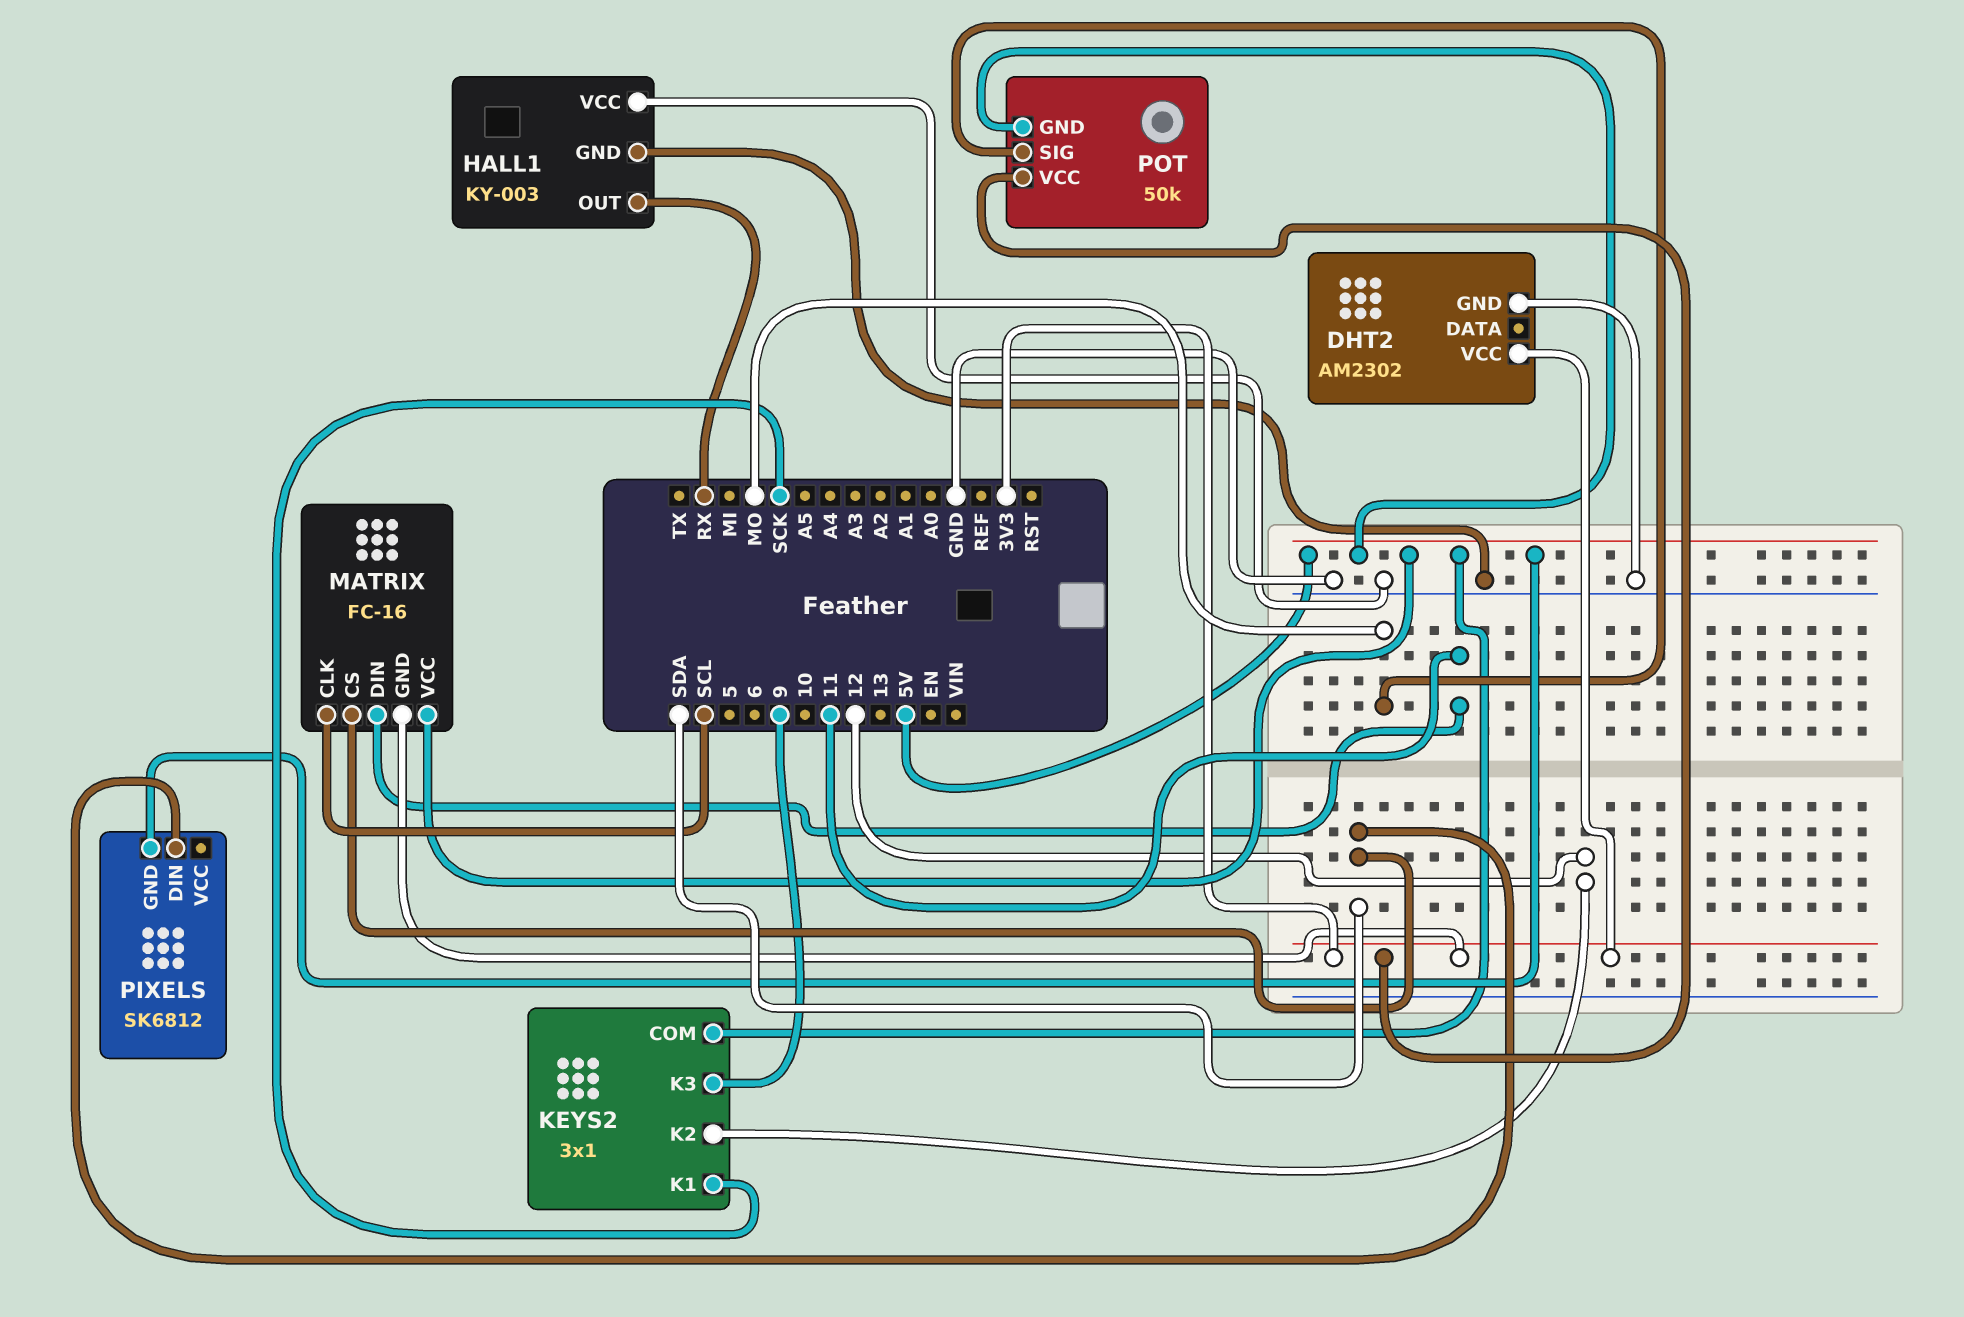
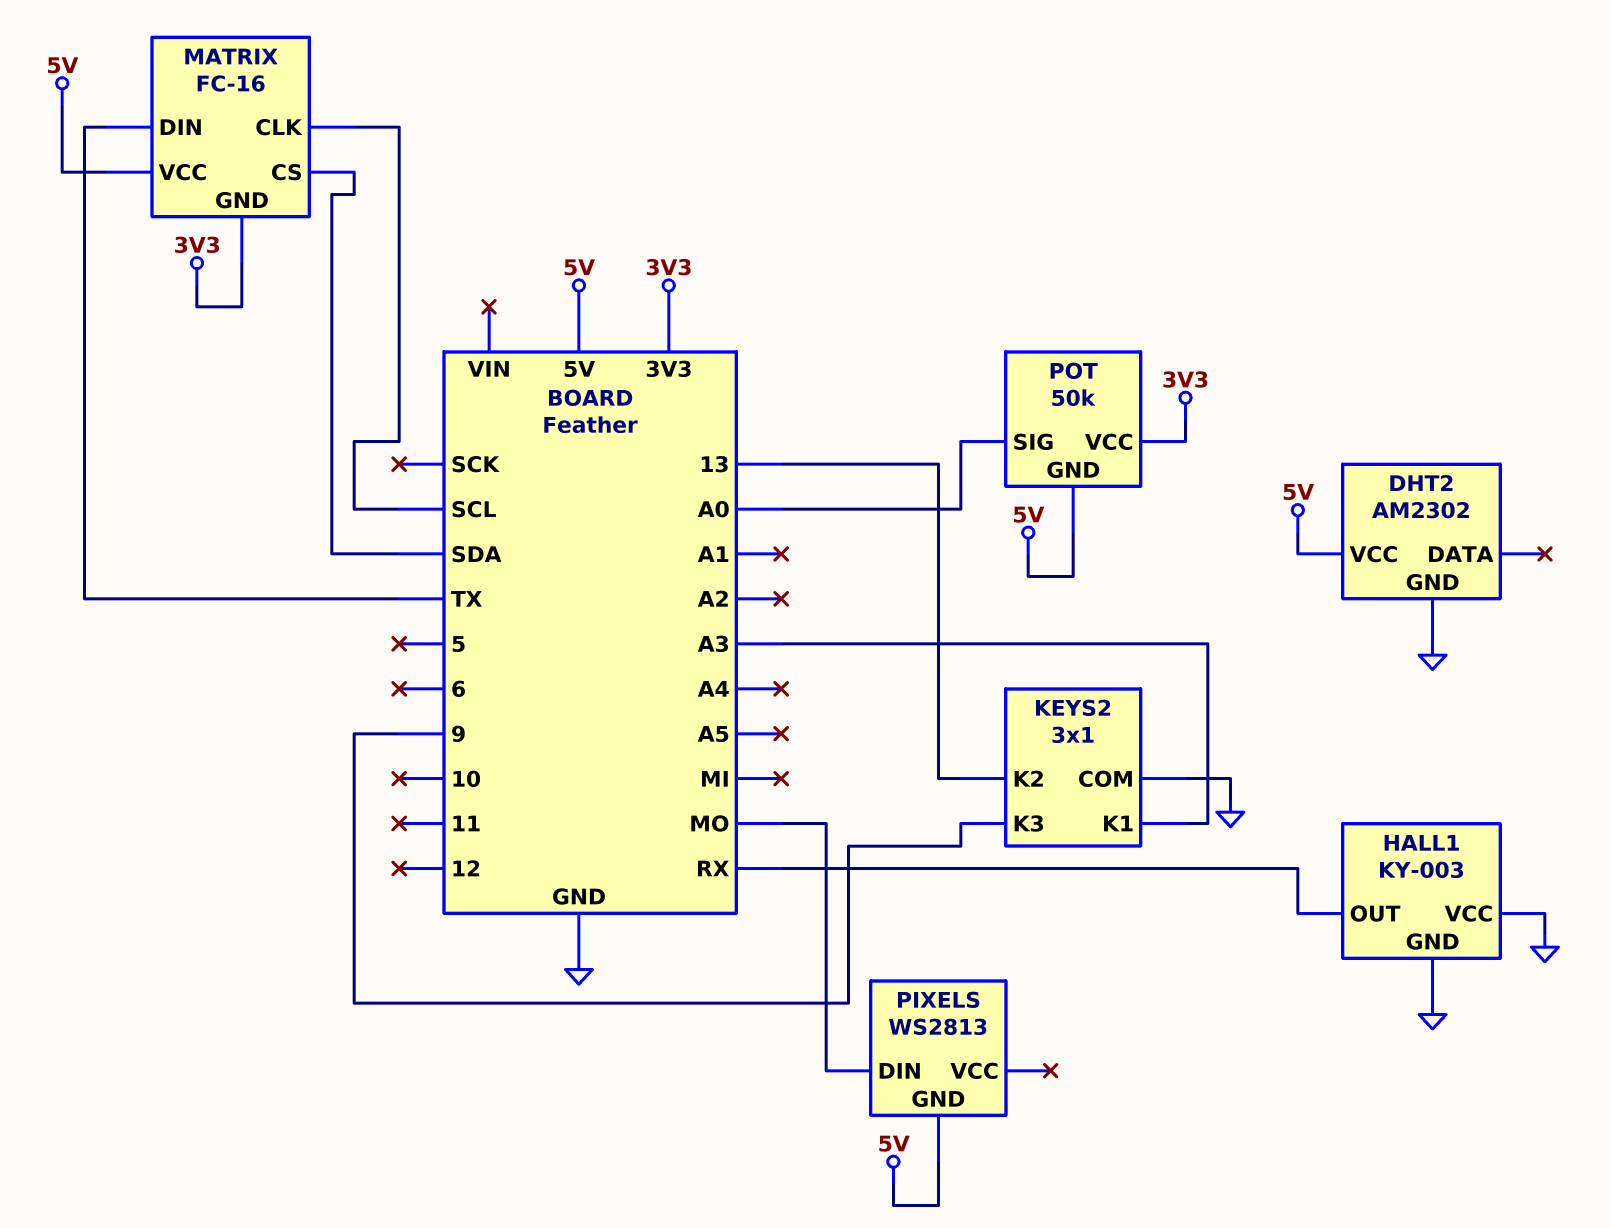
DHT2 pin VCC: 3V3 -> 5V
KEYS2 pin COM: 5V -> GND
KEYS2 pin K1: SCK -> A3
KEYS2 pin K2: 12 -> 13
MATRIX pin DIN: 11 -> TX
PIXELS: SK6812 -> WS2813
PIXELS pin DIN: SDA -> MO
POT pin SIG: MO -> A0

